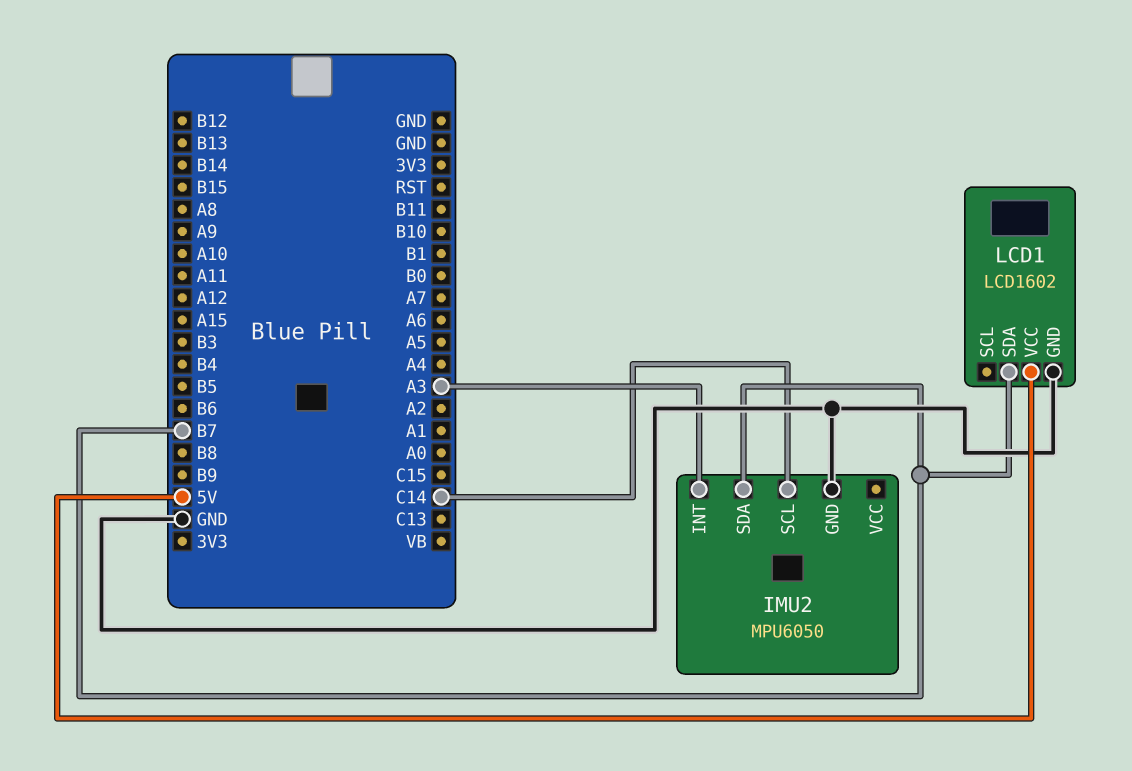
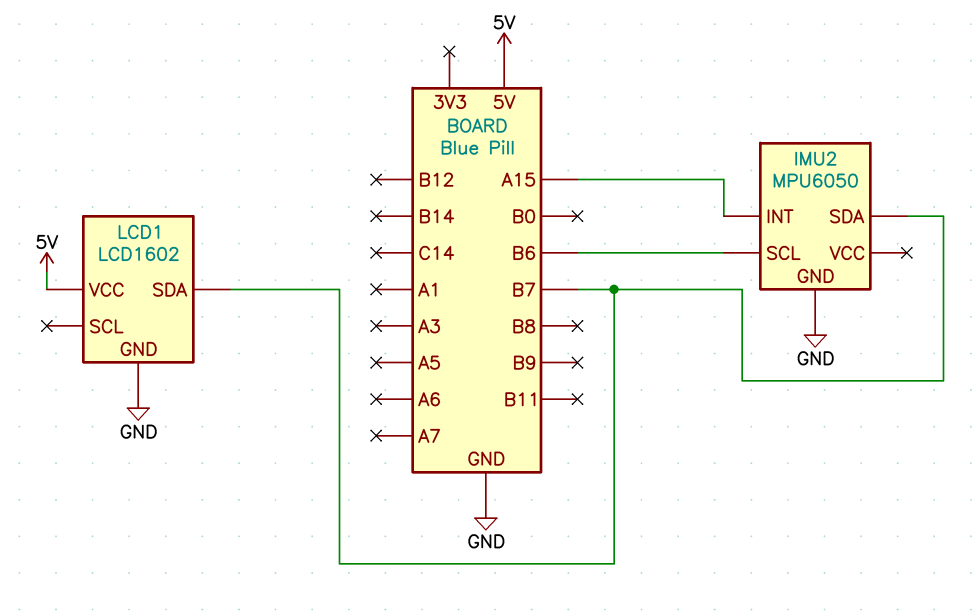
IMU2 pin INT: A3 -> A15
IMU2 pin SCL: C14 -> B6

